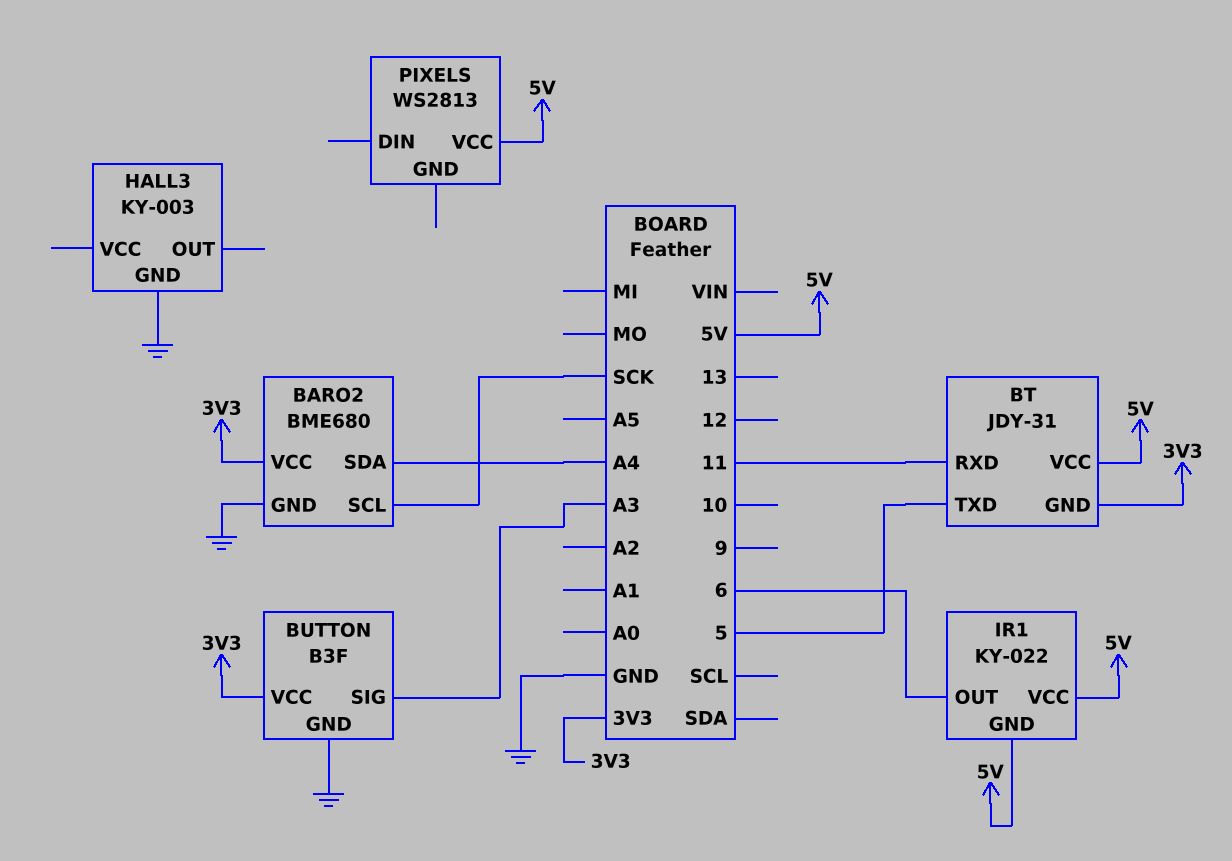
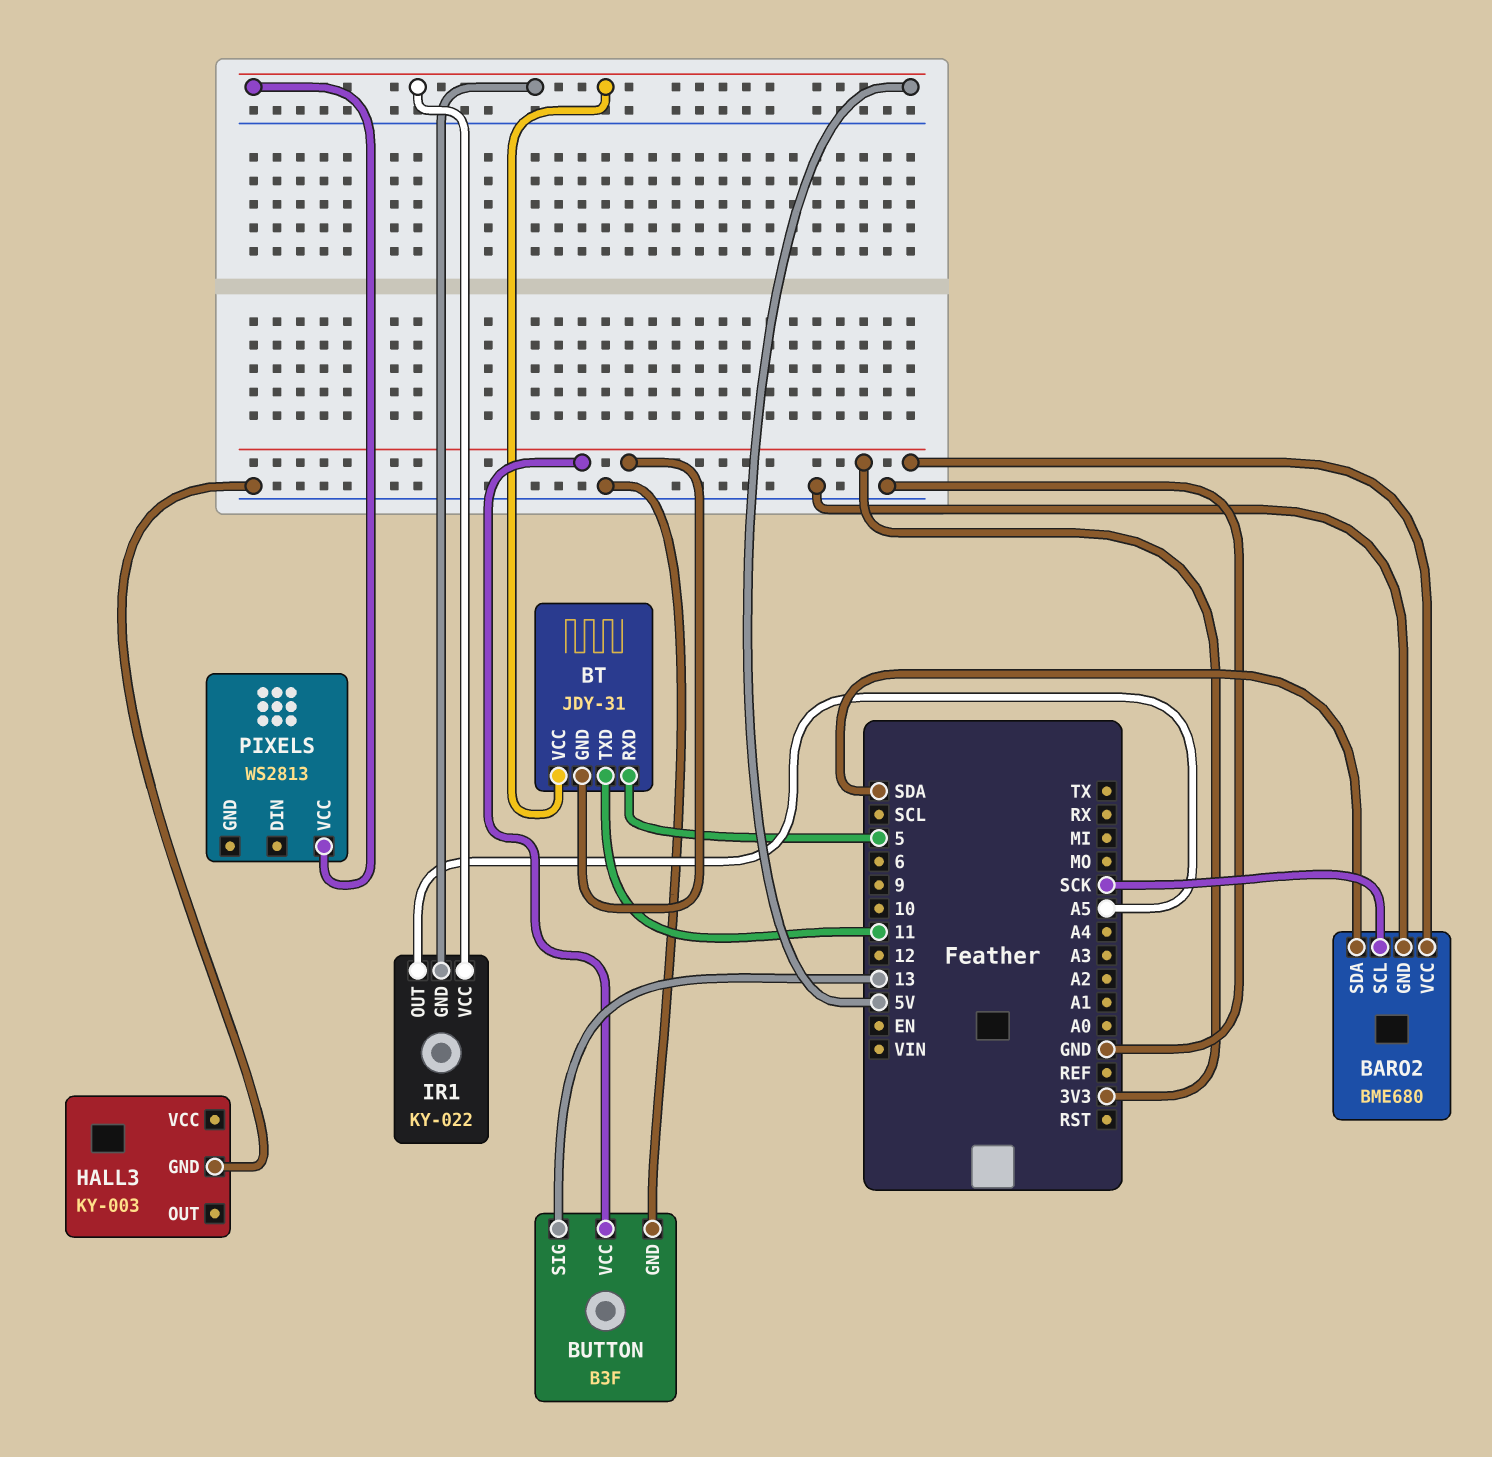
BARO2 pin SDA: A4 -> SDA
BT pin RXD: 11 -> 5
BT pin TXD: 5 -> 11
BUTTON pin SIG: A3 -> 13
IR1 pin OUT: 6 -> A5

